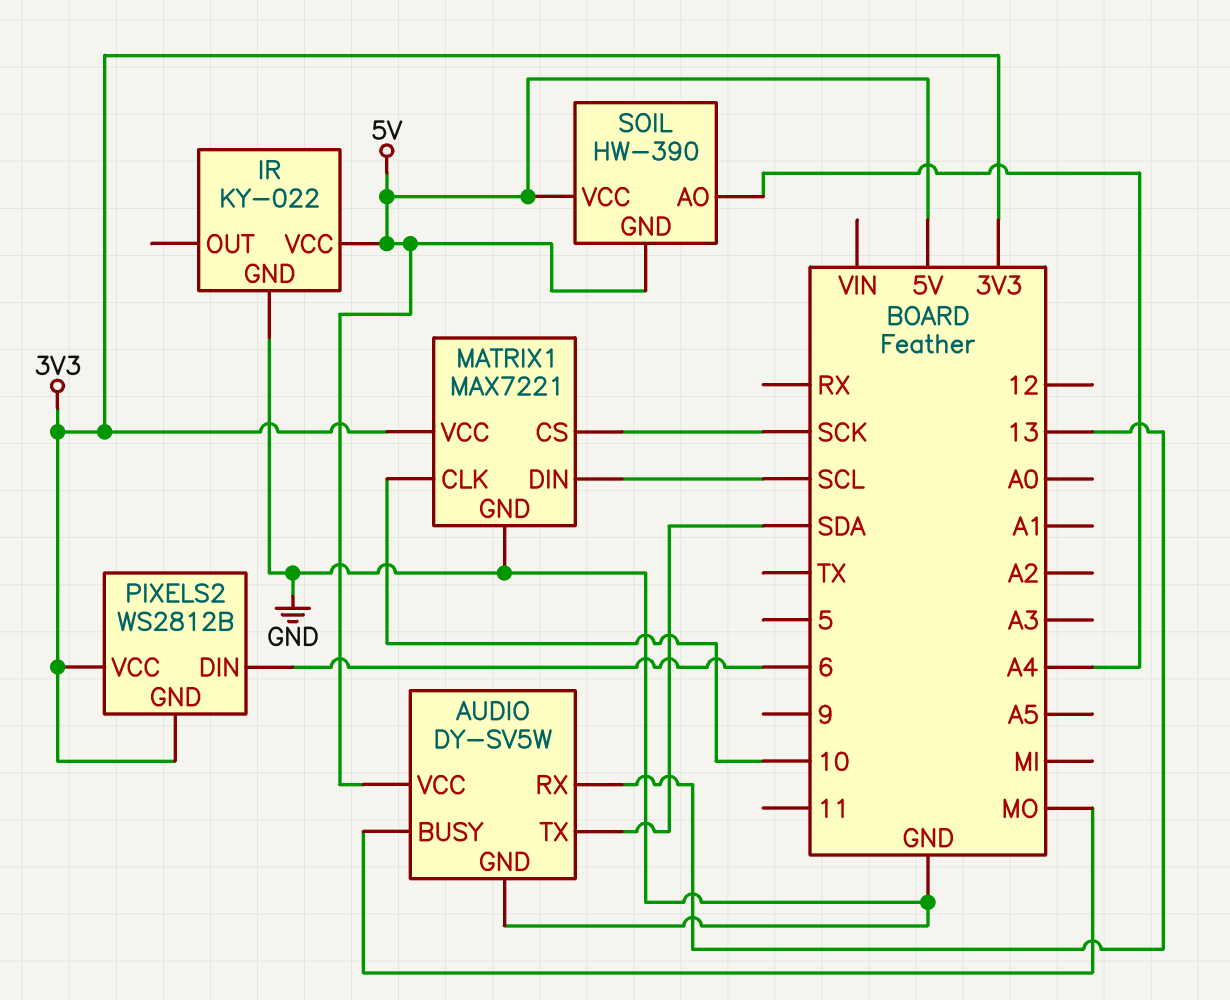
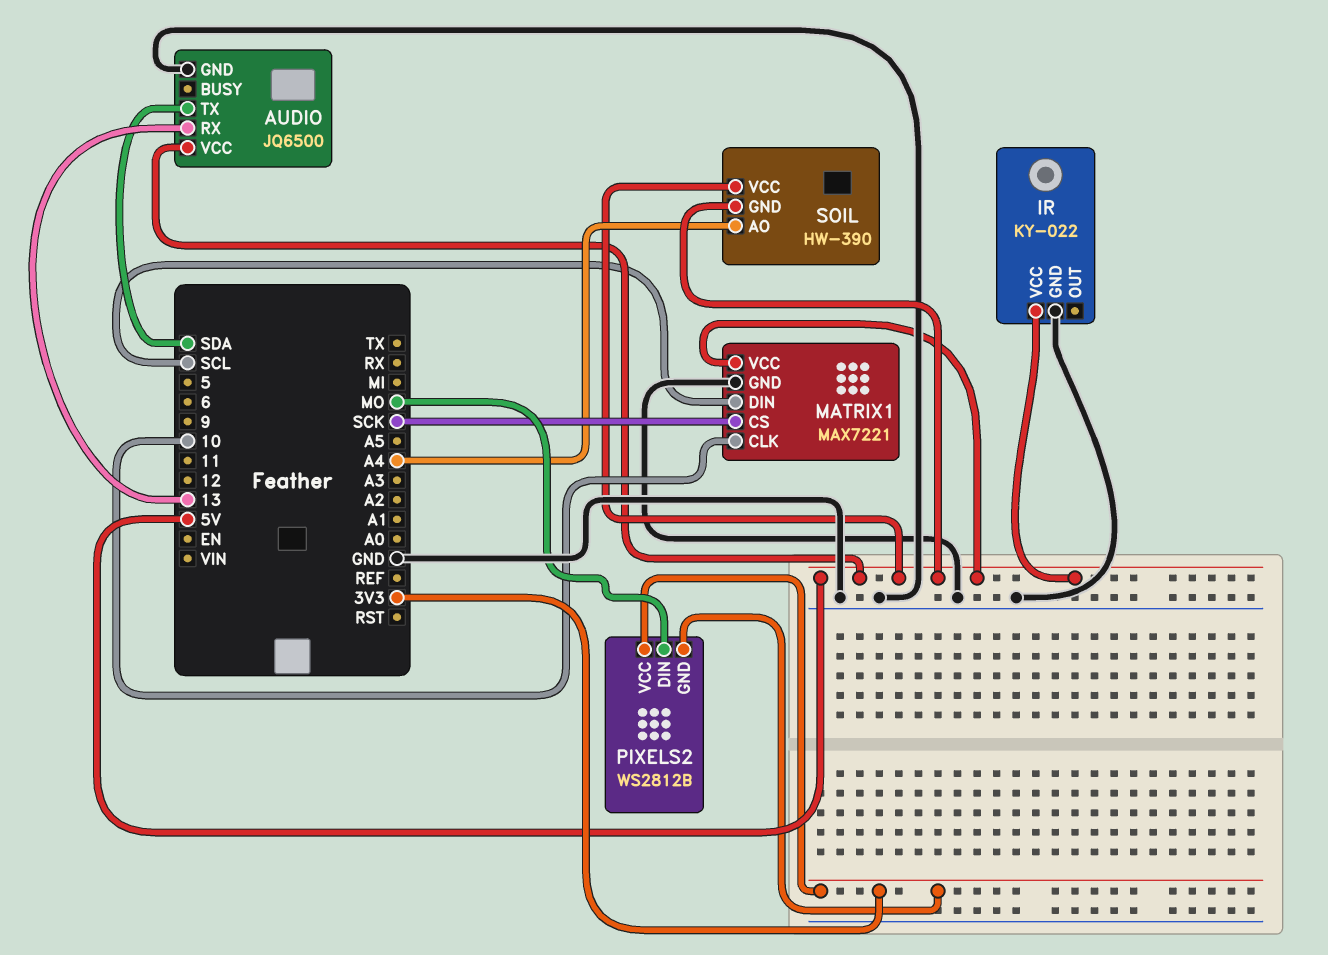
AUDIO: DY-SV5W -> JQ6500
AUDIO pin BUSY: MO -> none
MATRIX1 pin VCC: 3V3 -> 5V
PIXELS2 pin DIN: 6 -> MO

